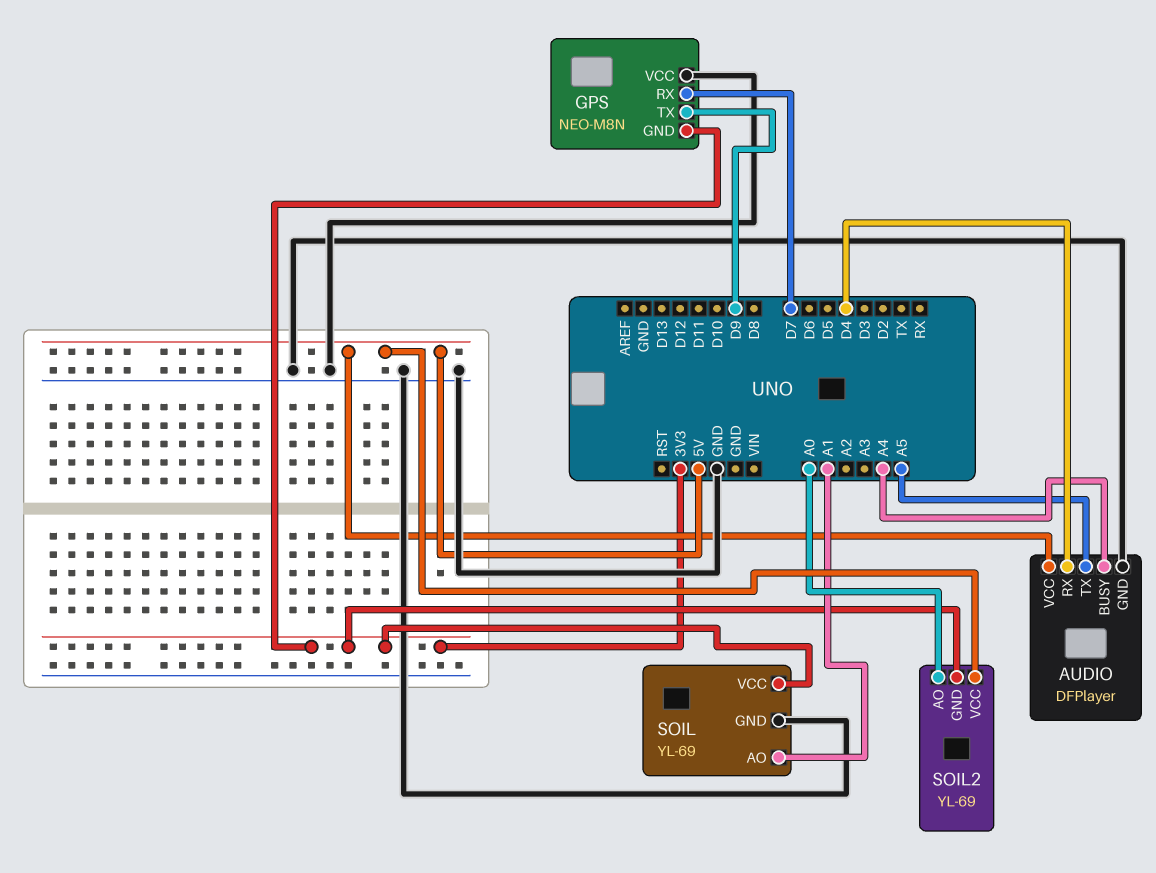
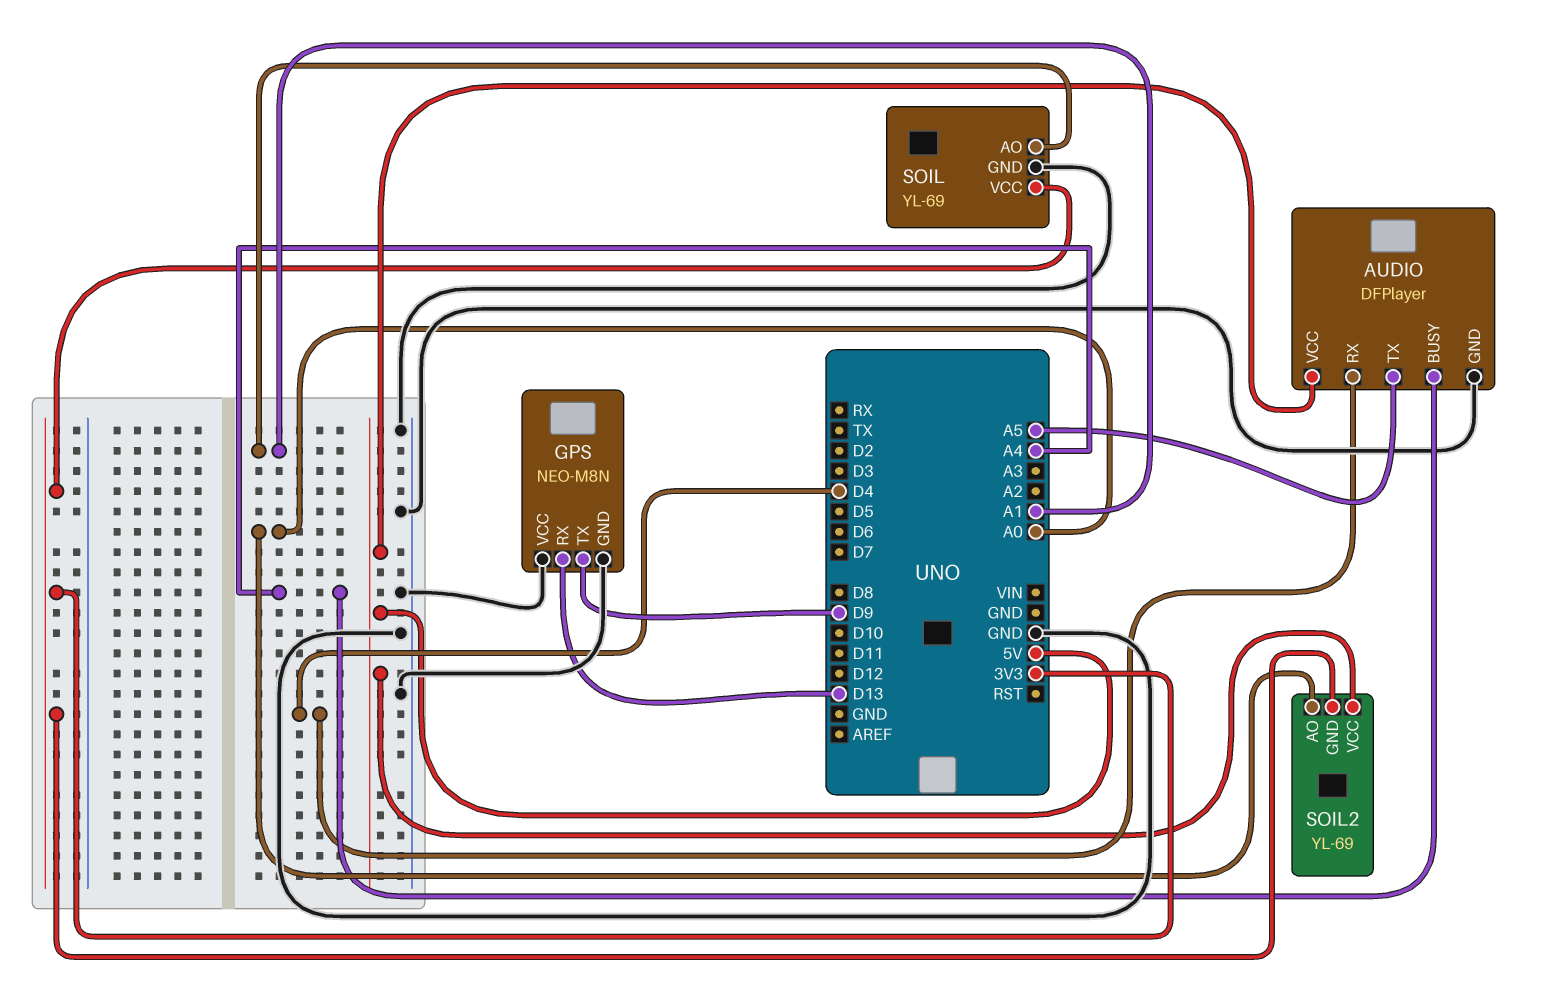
GPS pin GND: 3V3 -> GND
GPS pin RX: D7 -> D13

